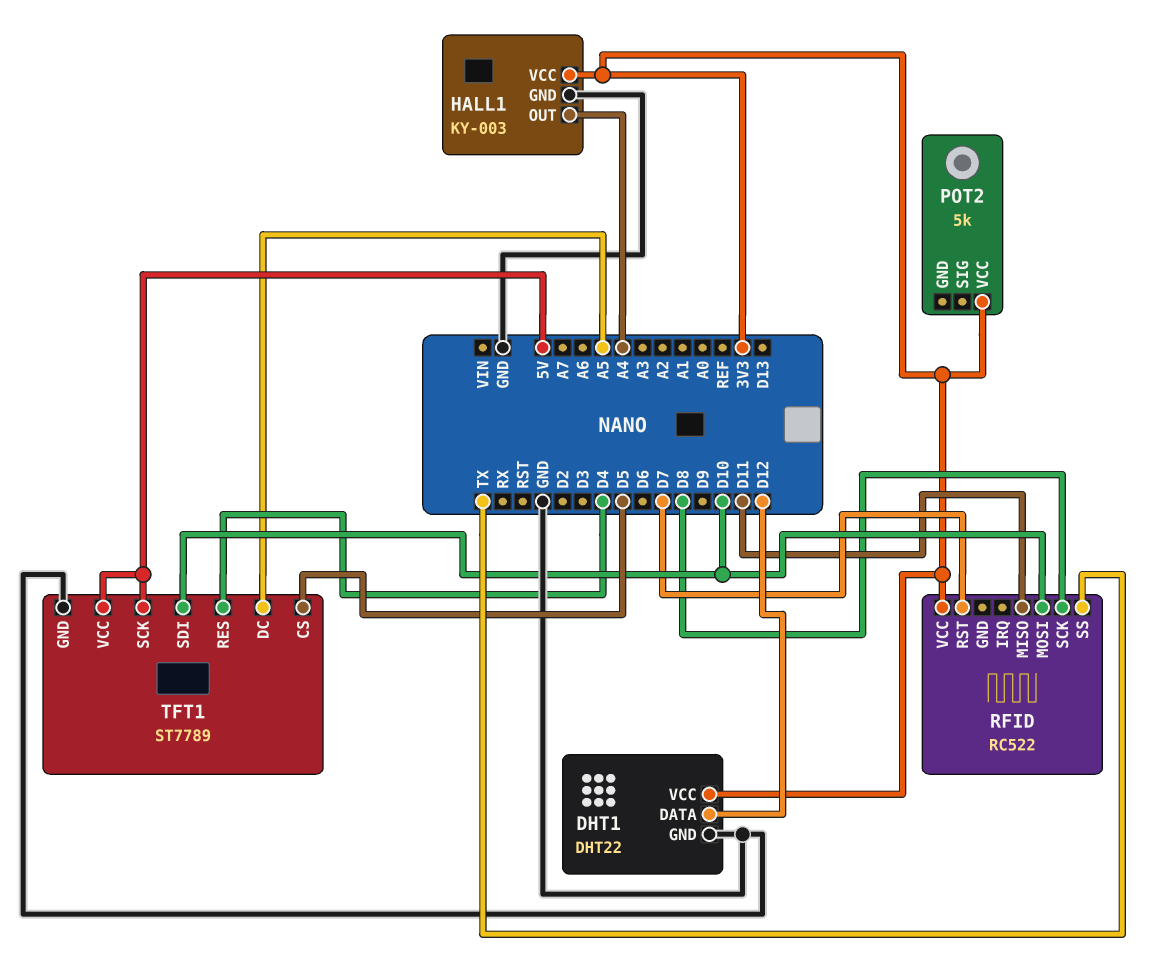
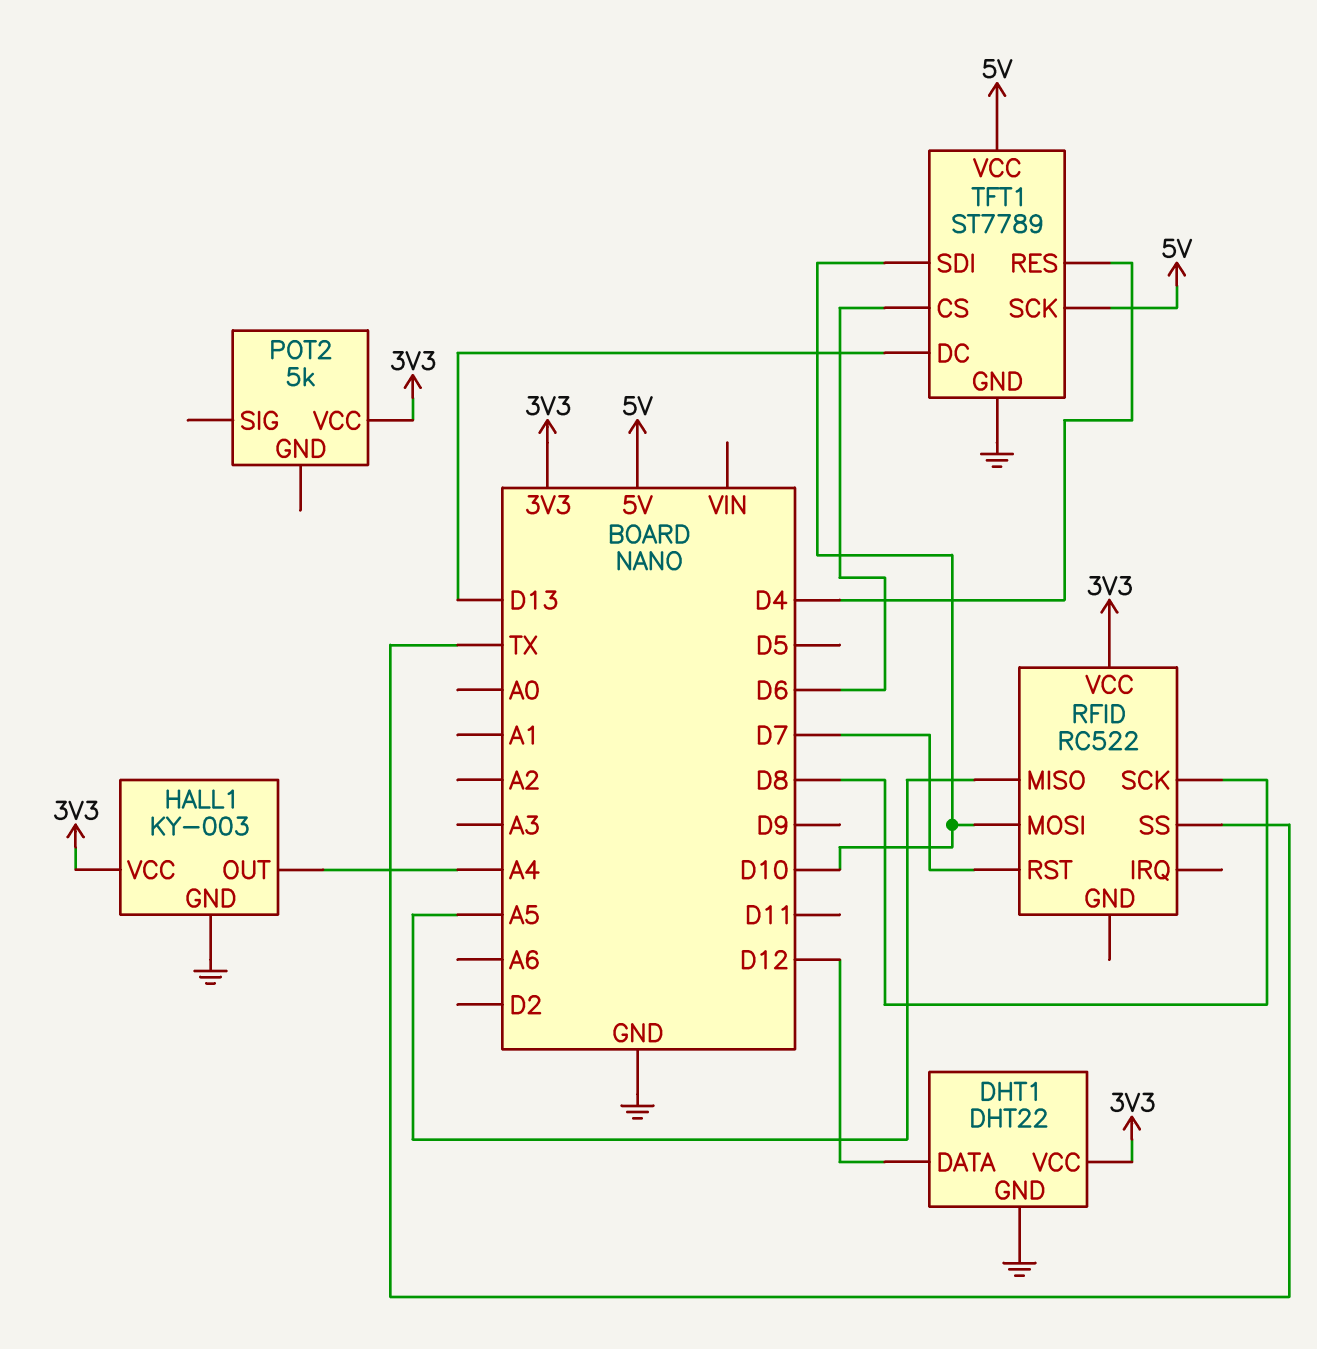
RFID pin MISO: D11 -> A5
TFT1 pin CS: D5 -> D6
TFT1 pin DC: A5 -> D13

